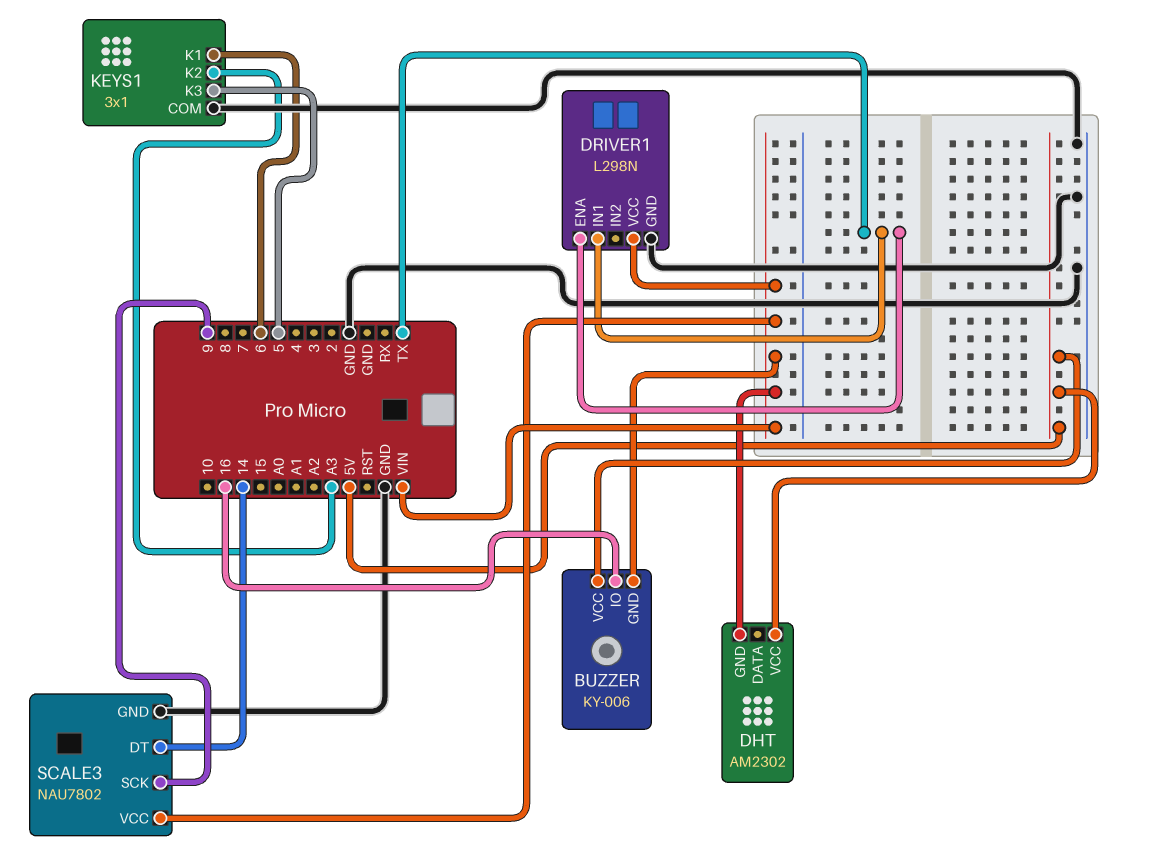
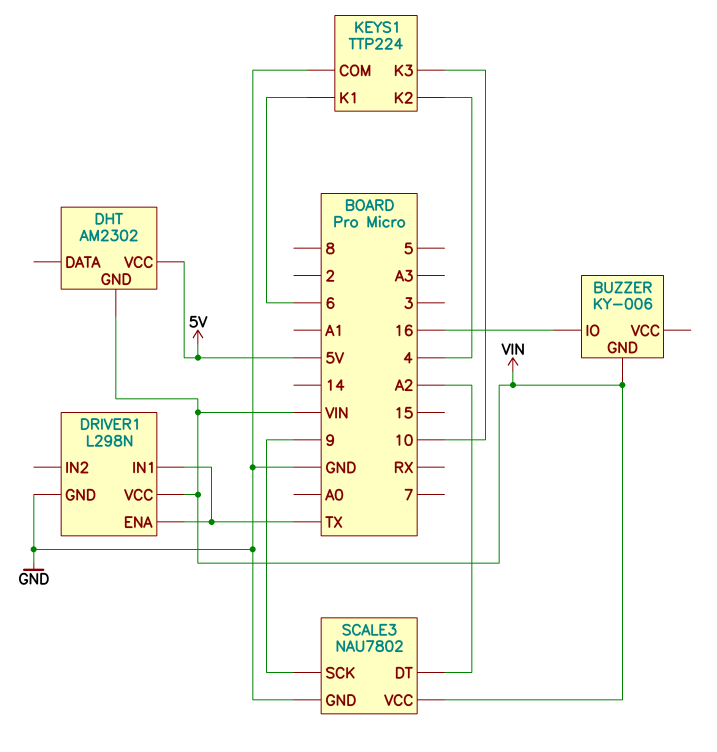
BUZZER pin VCC: 5V -> none
KEYS1: 3x1 -> TTP224
KEYS1 pin K2: A3 -> 4
KEYS1 pin K3: 5 -> 10
SCALE3 pin DT: 14 -> A2

